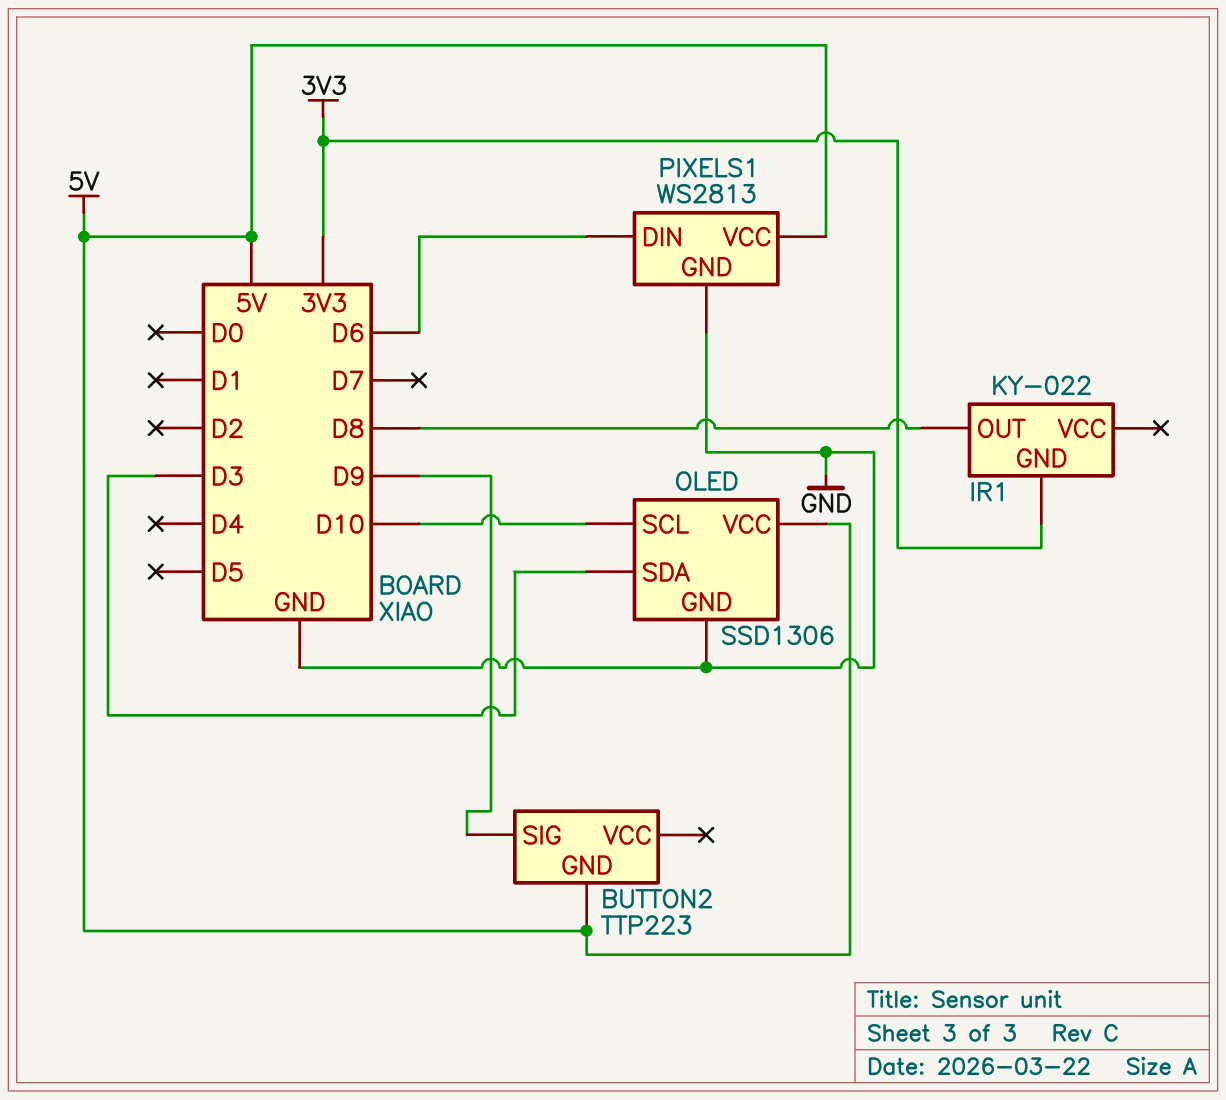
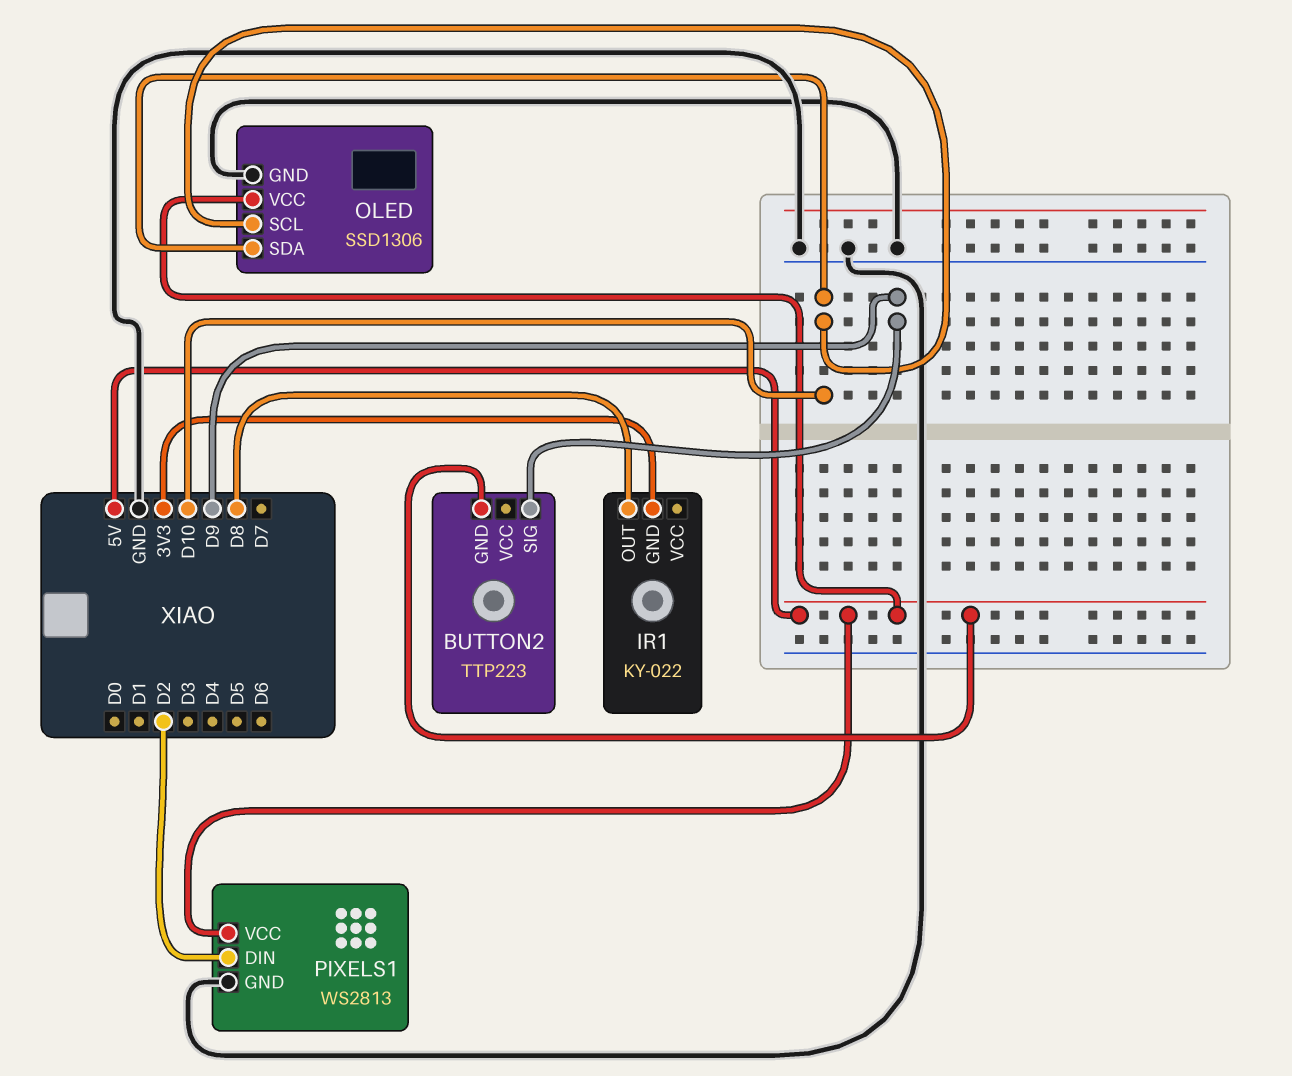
OLED pin SDA: D3 -> D10
PIXELS1 pin DIN: D6 -> D2

